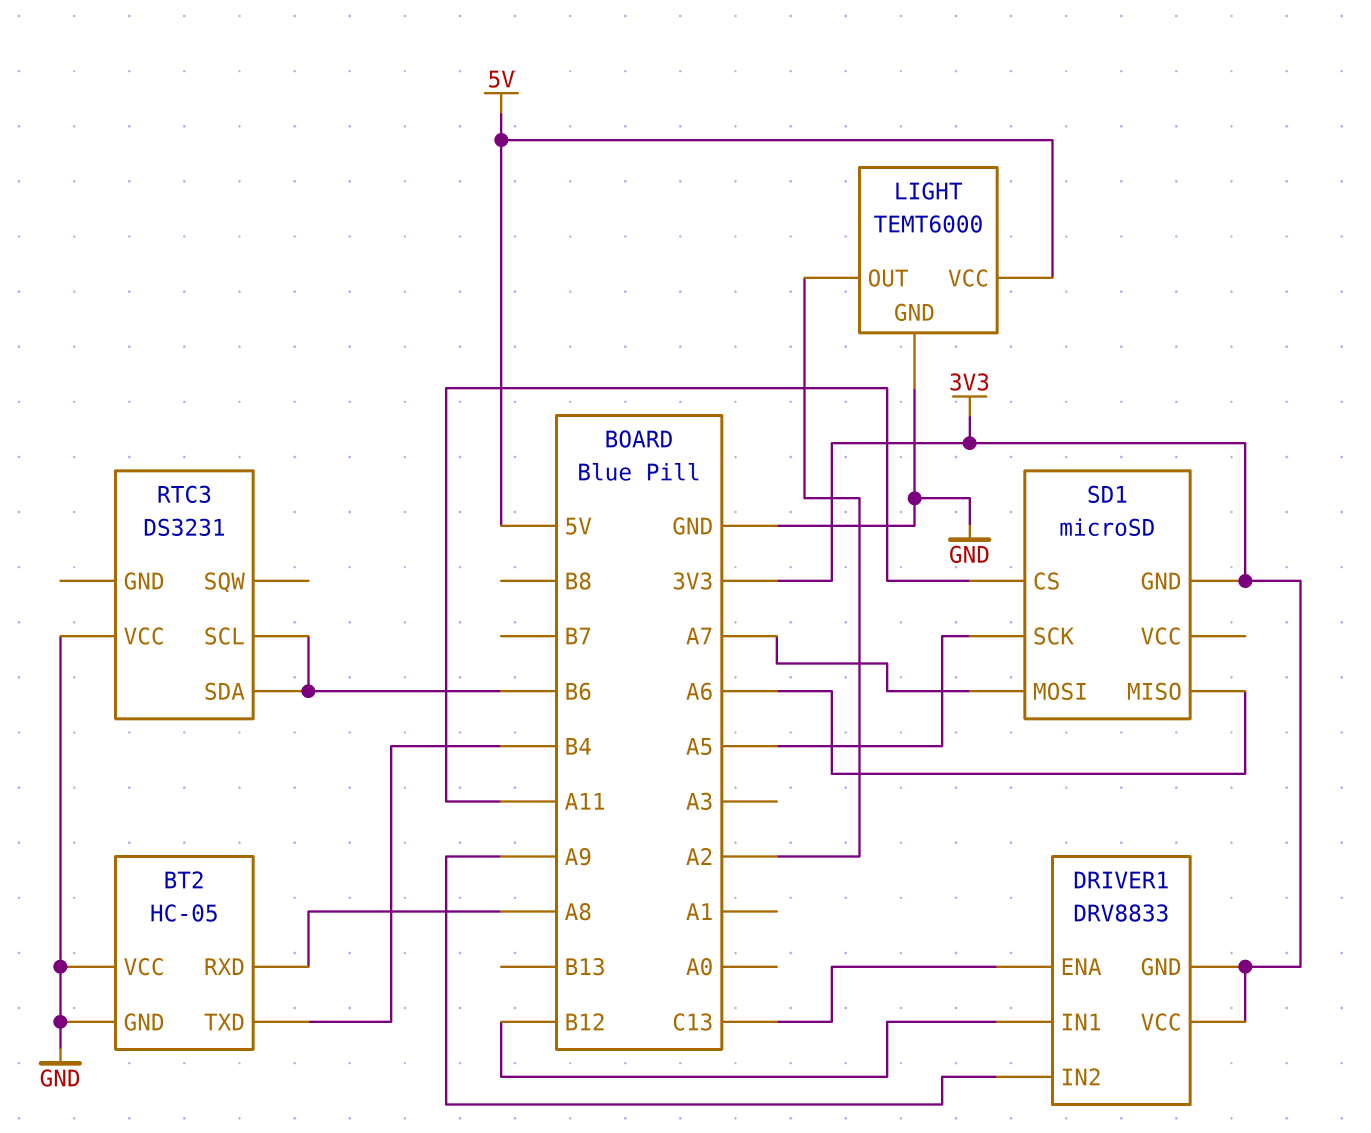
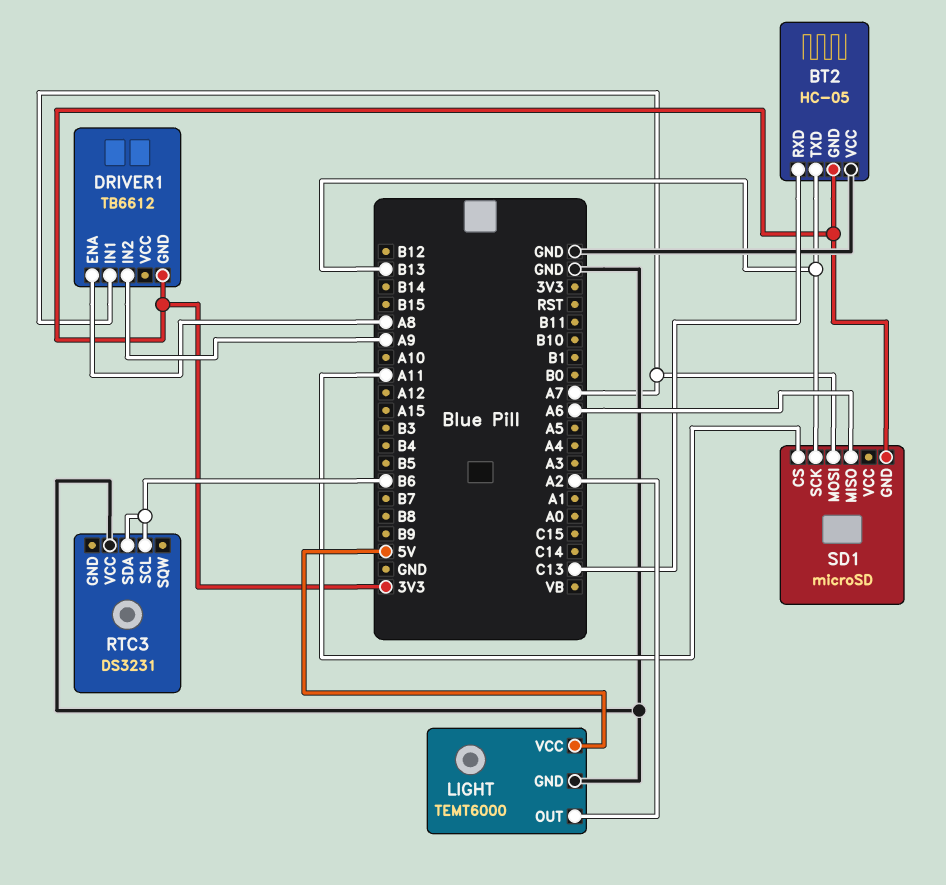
BT2 pin GND: GND -> 3V3
BT2 pin RXD: A8 -> C13
BT2 pin TXD: B4 -> B13
DRIVER1: DRV8833 -> TB6612
DRIVER1 pin ENA: C13 -> A8
DRIVER1 pin IN1: B12 -> A7
DRIVER1 pin VCC: 3V3 -> none
SD1 pin SCK: A5 -> B13

